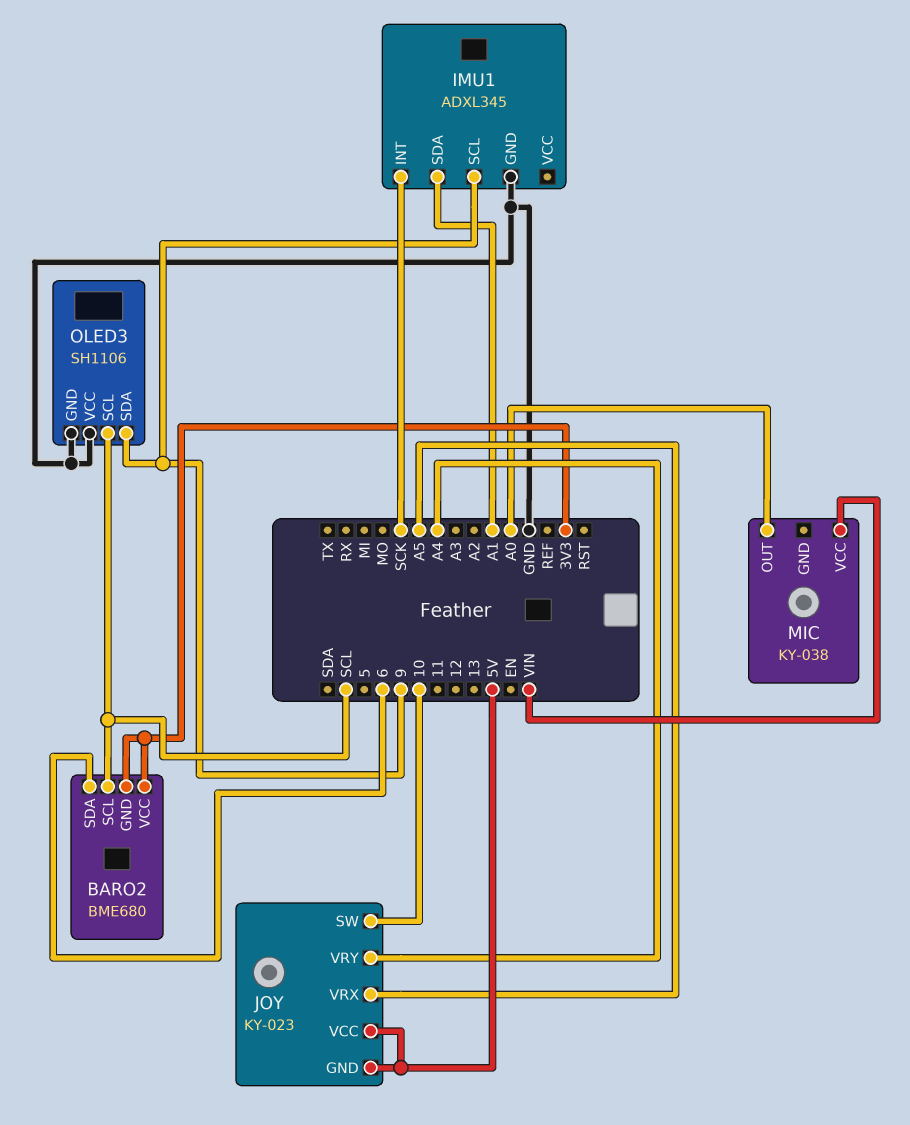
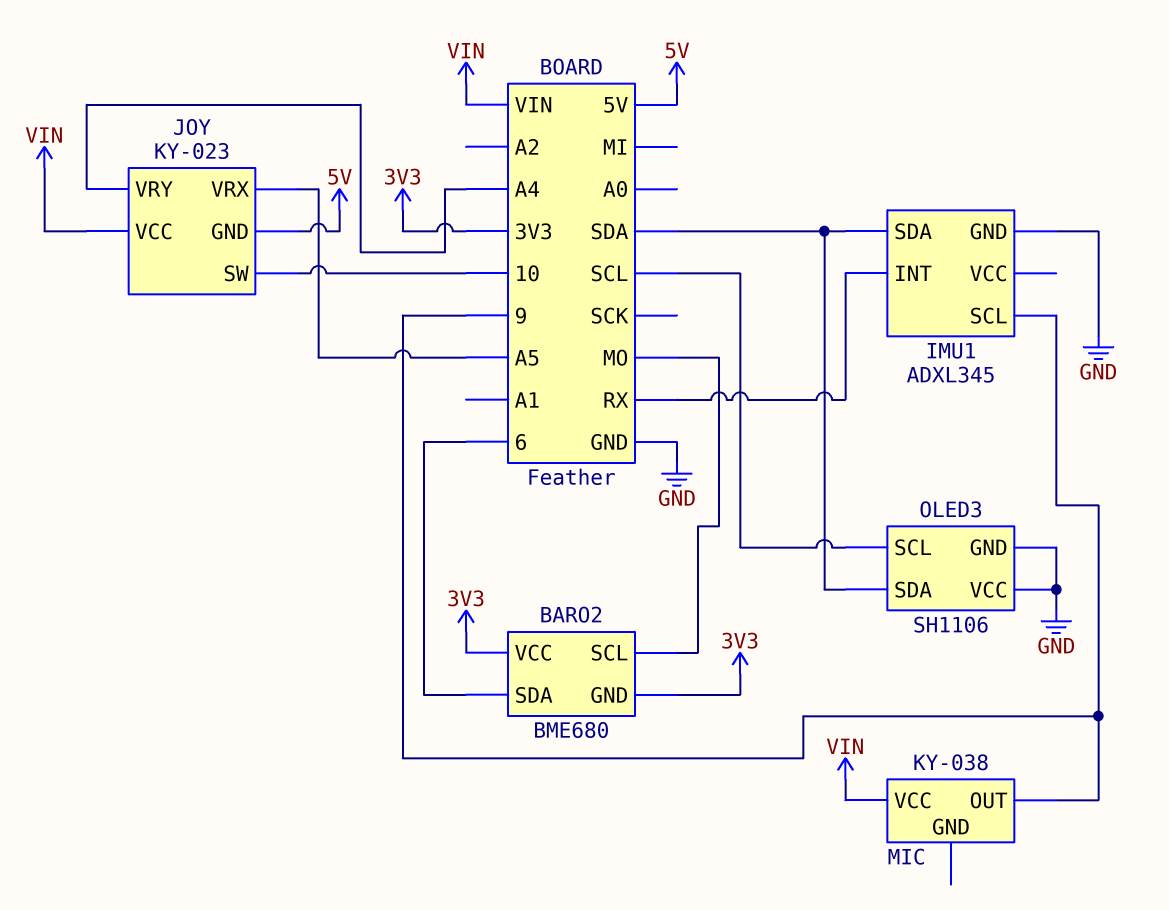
BARO2 pin SCL: SCL -> MO
IMU1 pin INT: SCK -> RX
IMU1 pin SDA: A1 -> SDA
JOY pin VCC: 5V -> VIN
MIC pin OUT: A0 -> 9
OLED3 pin SDA: 9 -> SDA

